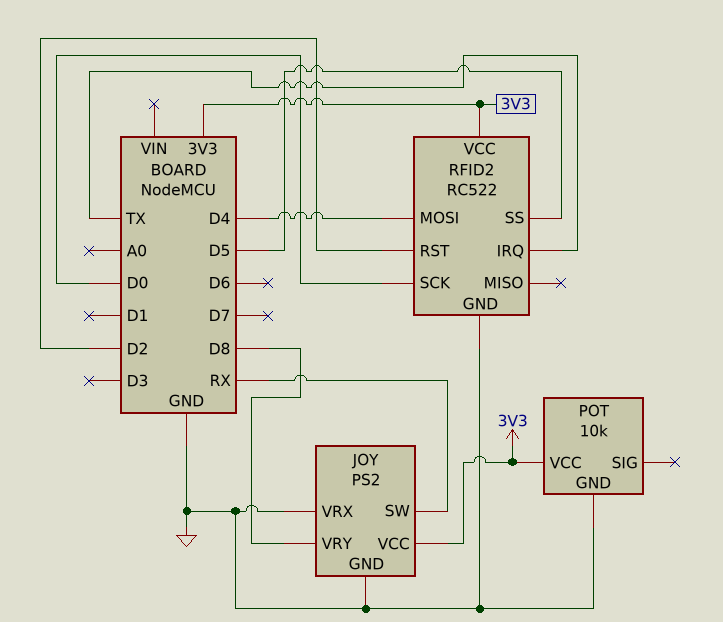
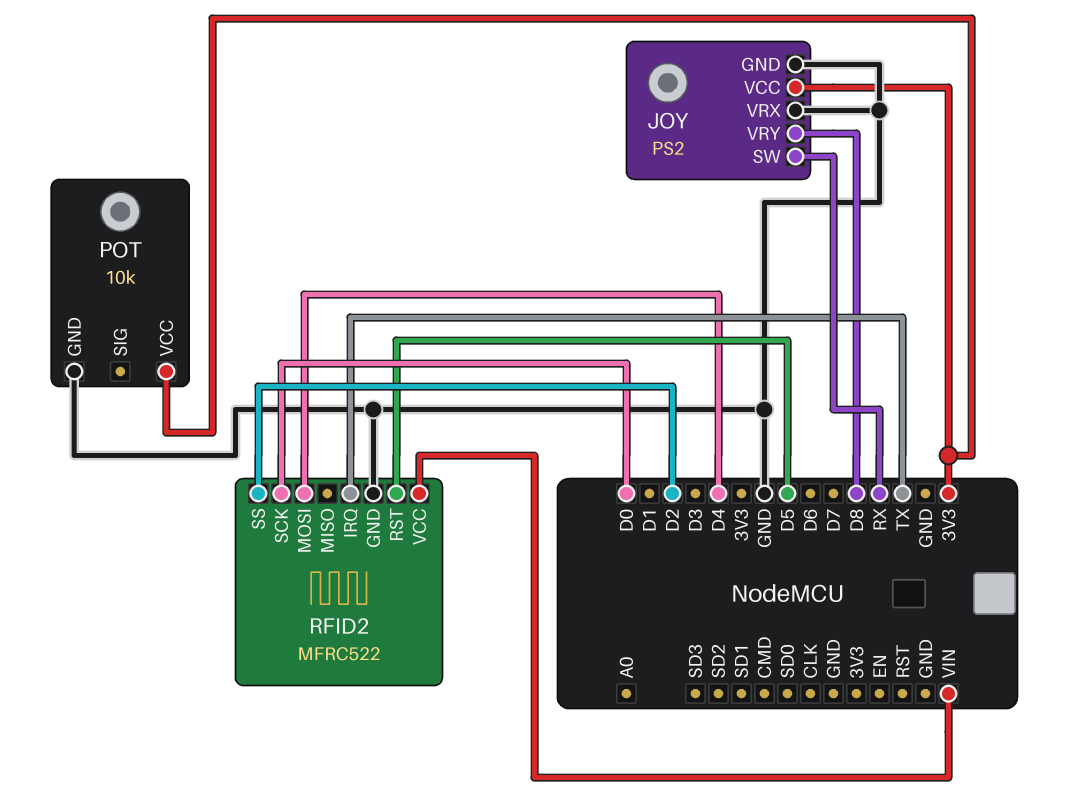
RFID2: RC522 -> MFRC522
RFID2 pin RST: D2 -> D5
RFID2 pin SS: D5 -> D2
RFID2 pin VCC: 3V3 -> VIN

